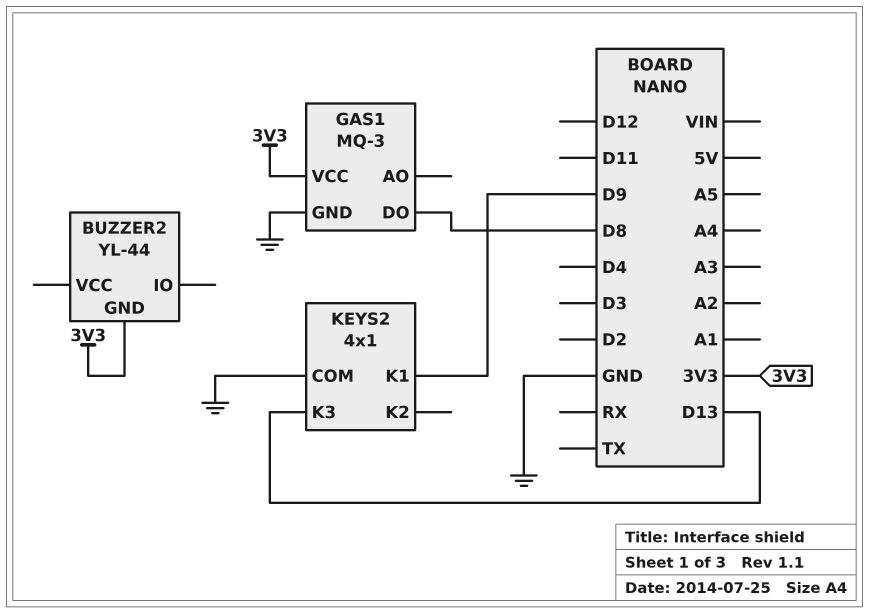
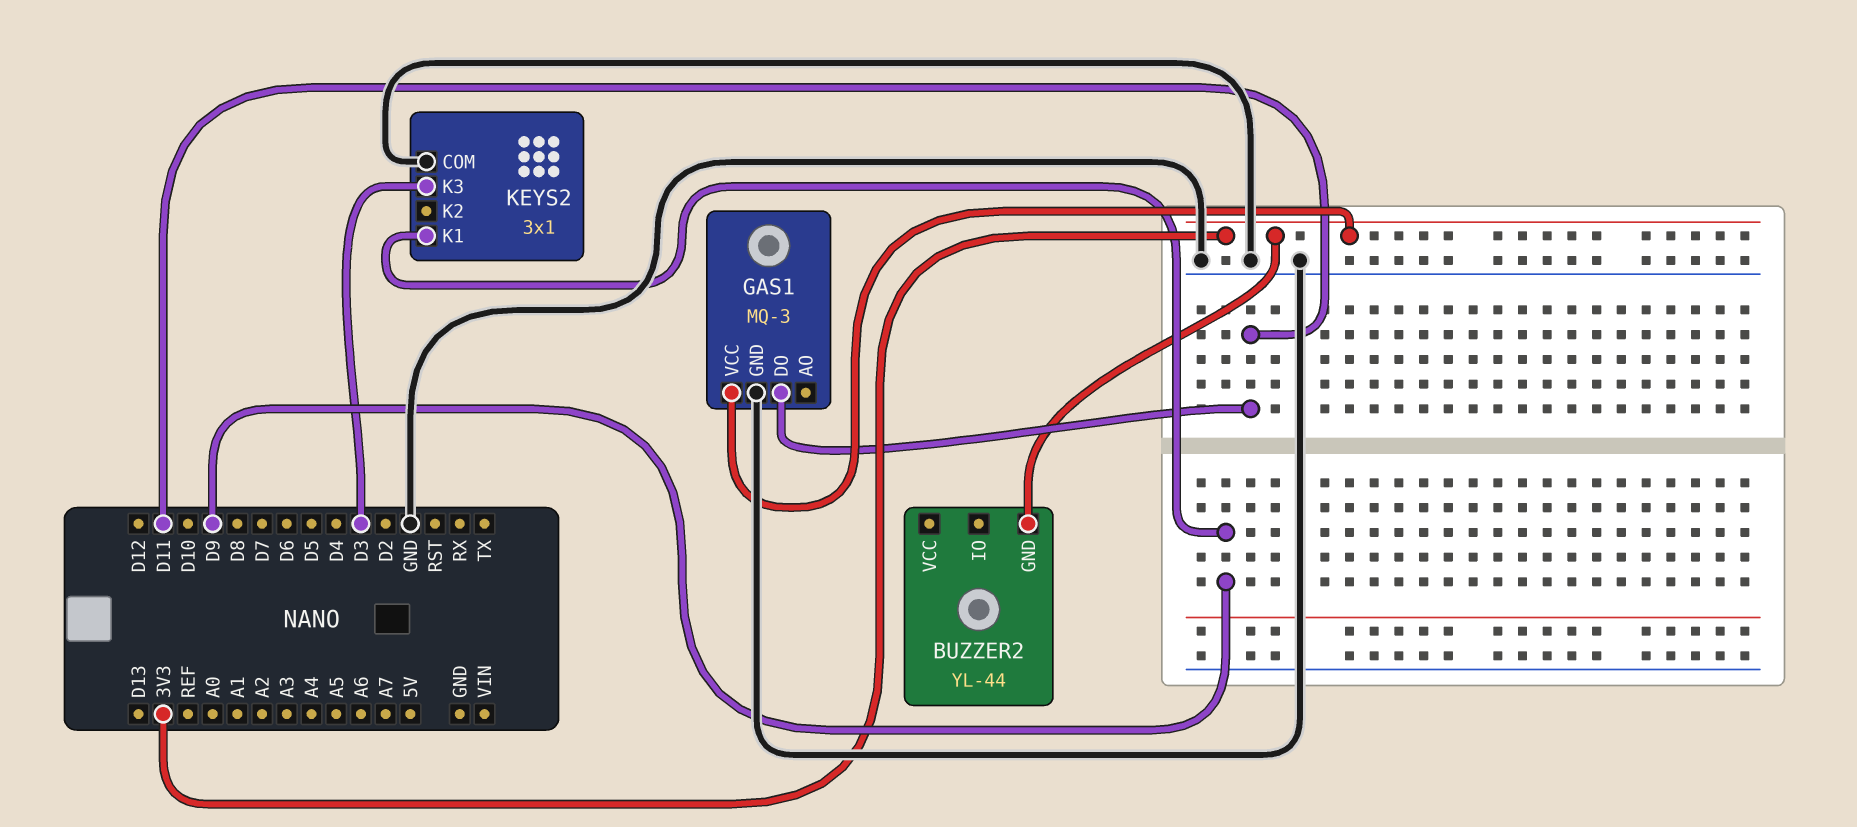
GAS1 pin DO: D8 -> D11
KEYS2: 4x1 -> 3x1
KEYS2 pin K3: D13 -> D3

